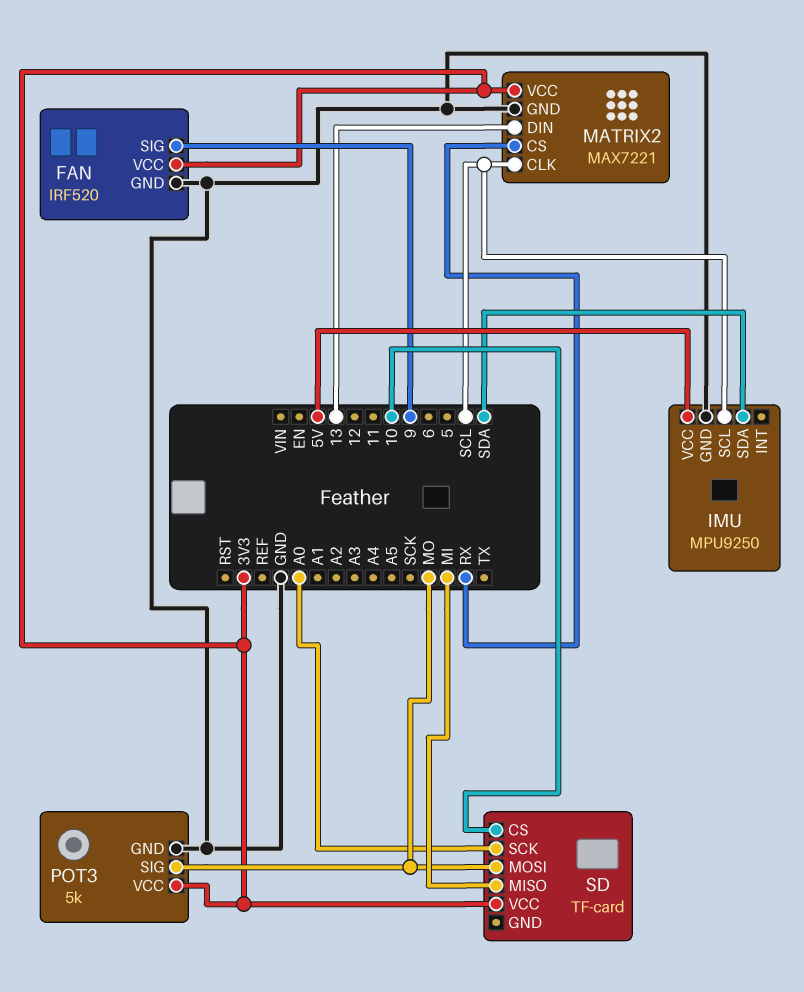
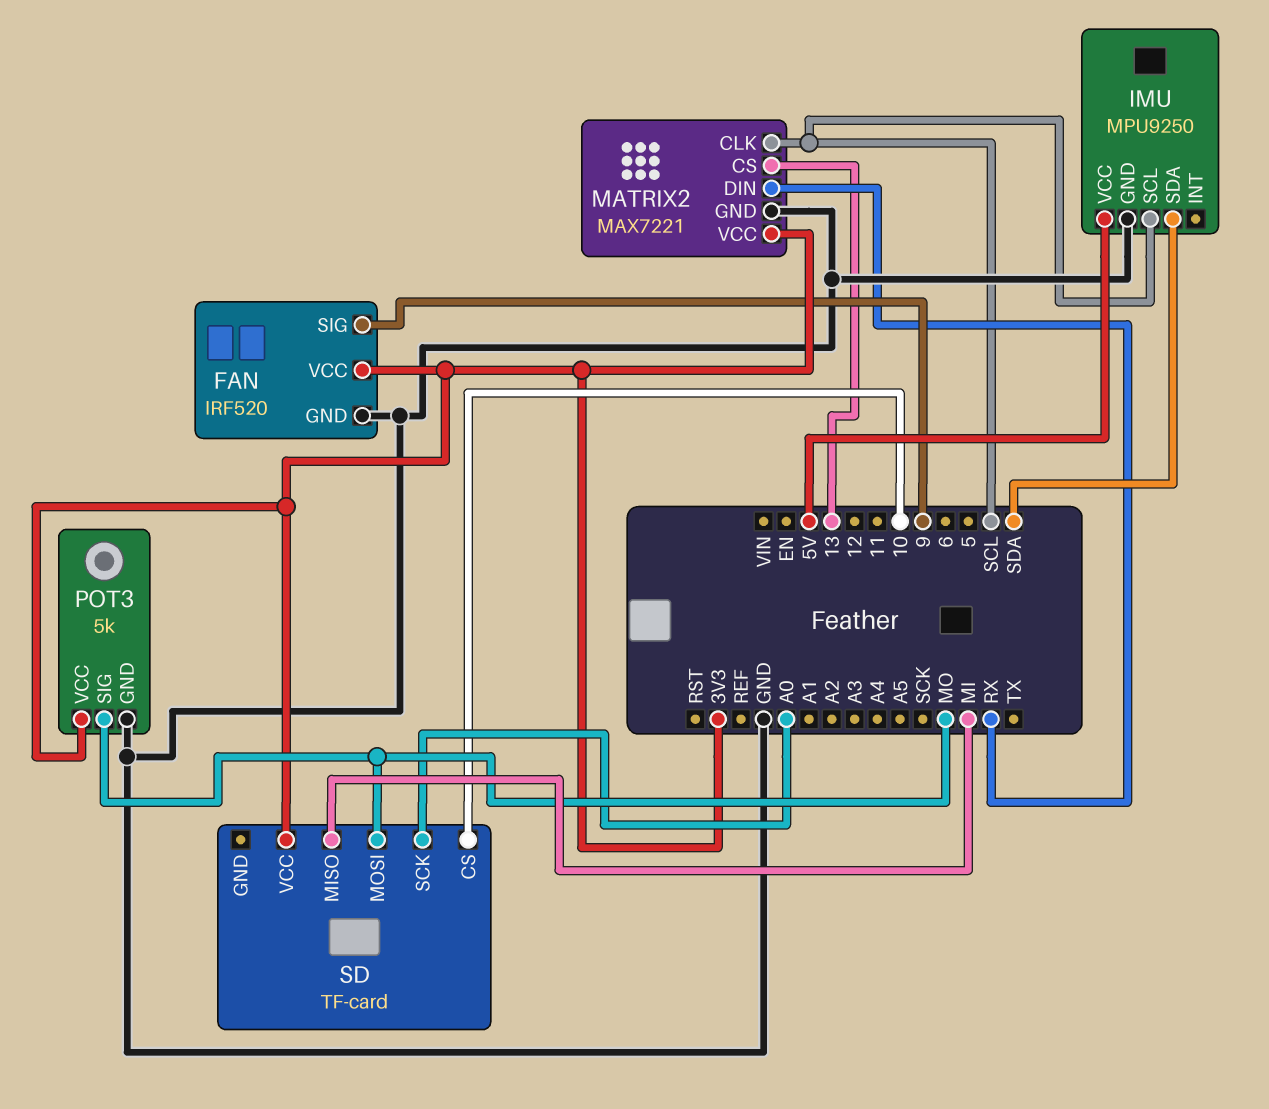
MATRIX2 pin CS: RX -> 13
MATRIX2 pin DIN: 13 -> RX

